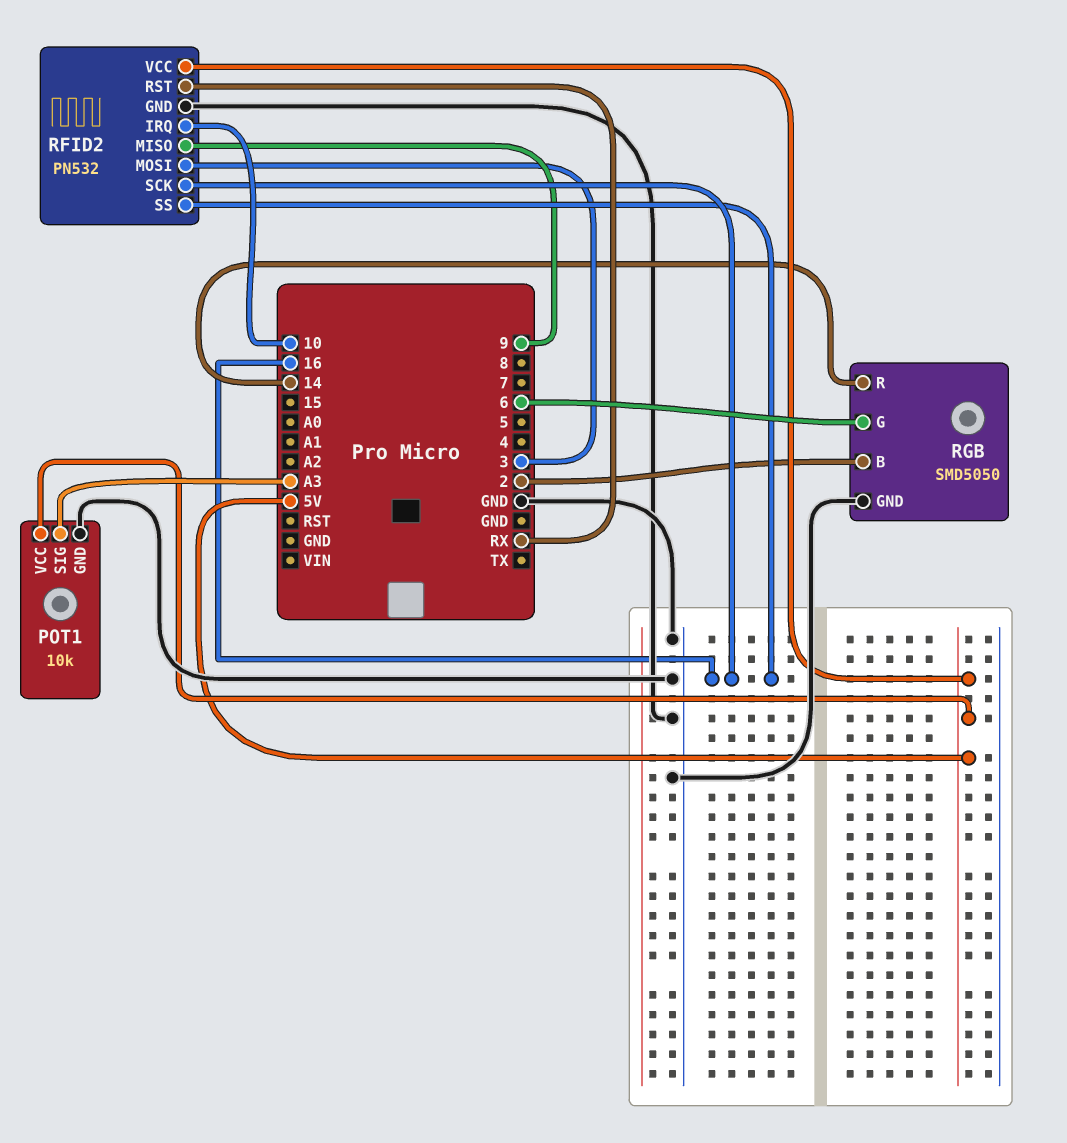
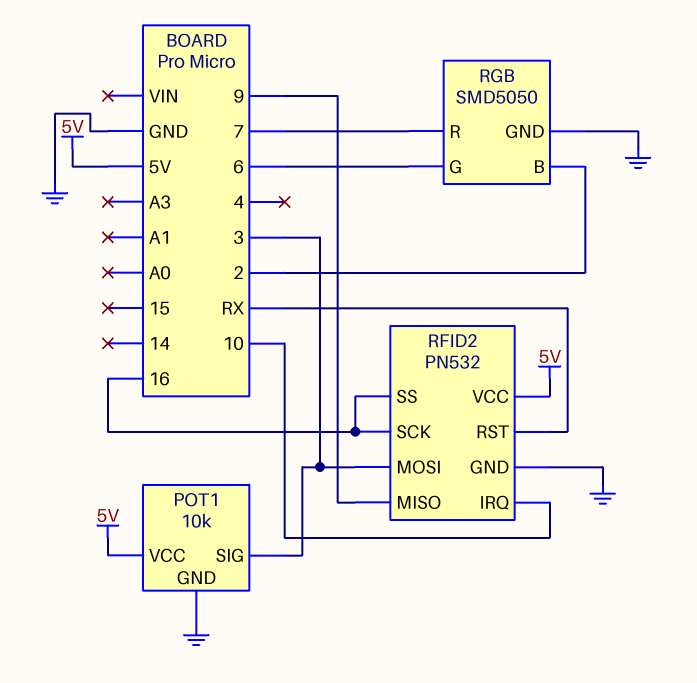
POT1 pin SIG: A3 -> 3
RGB pin R: 14 -> 7

